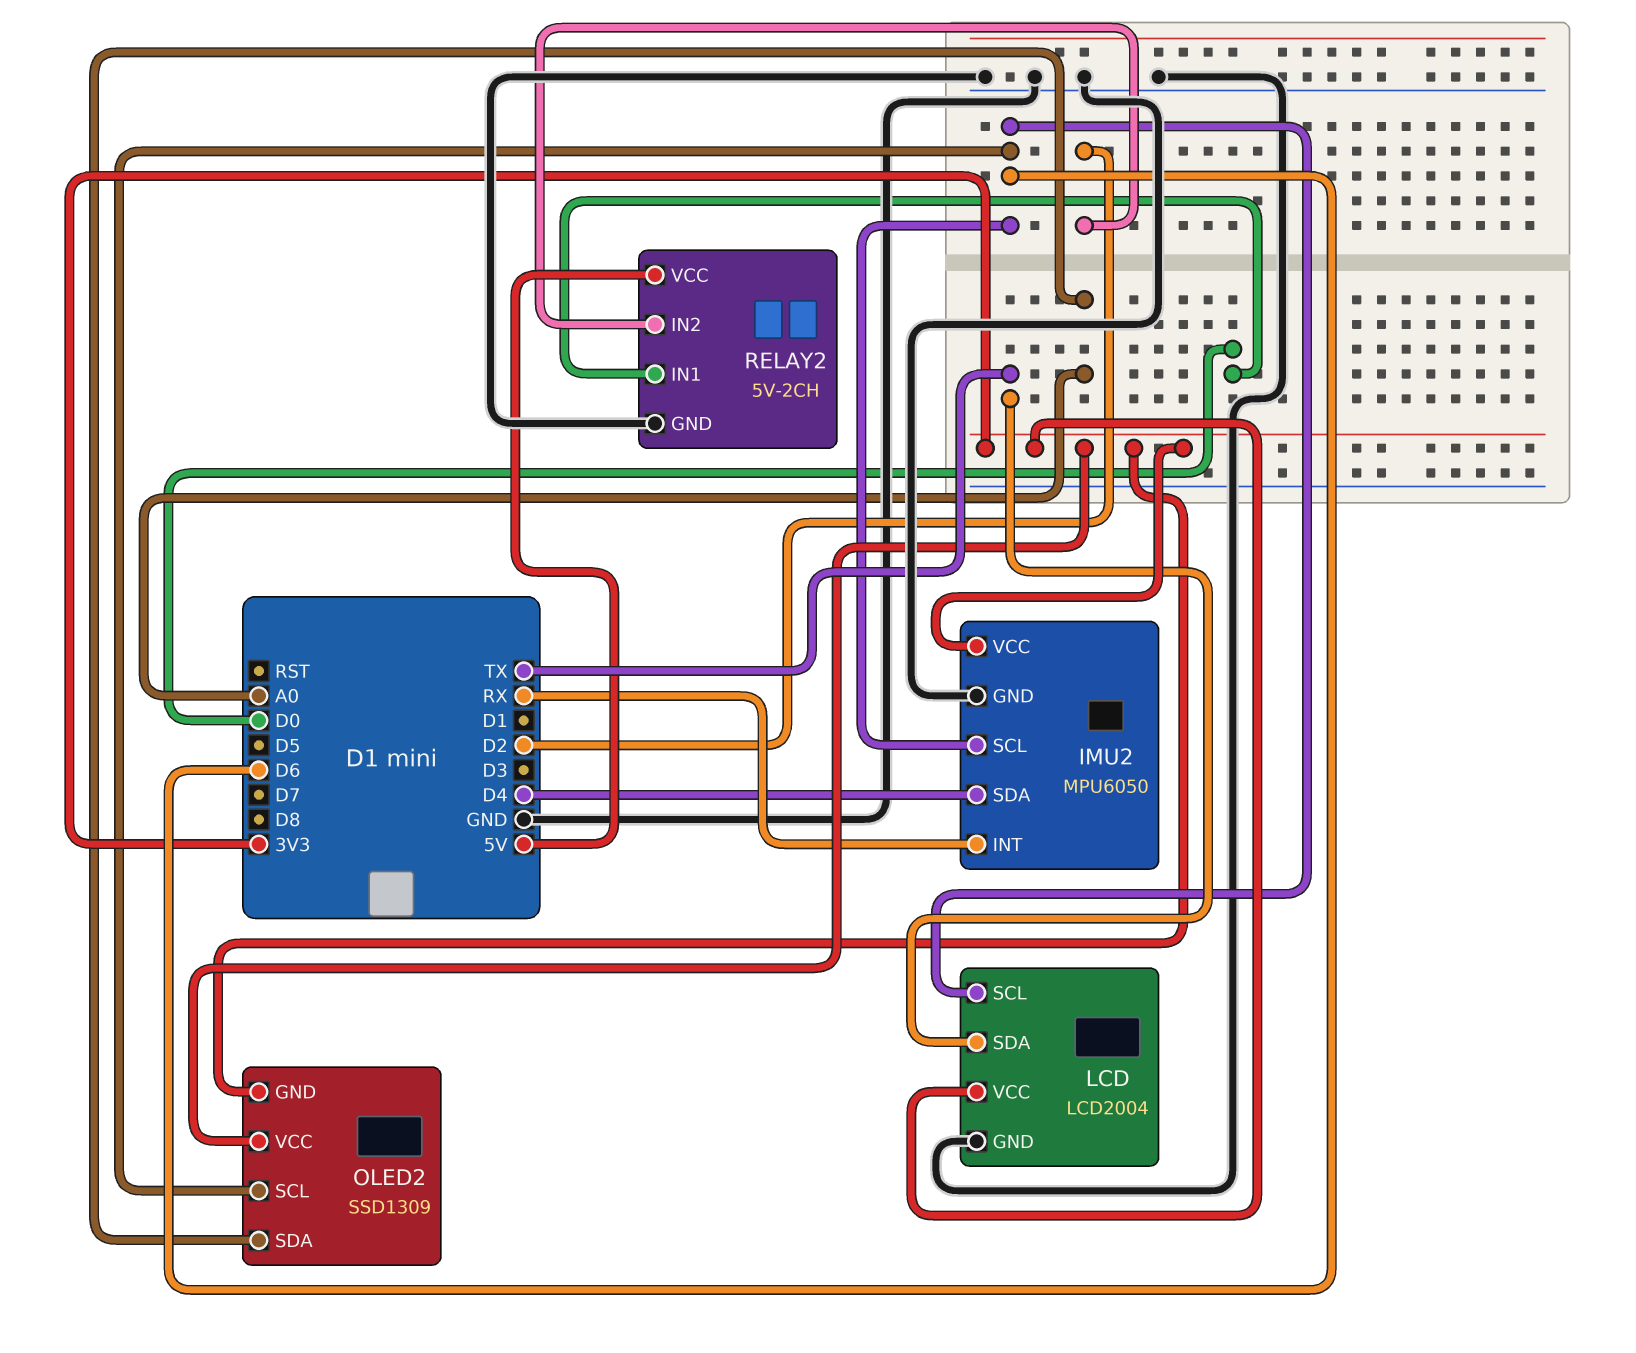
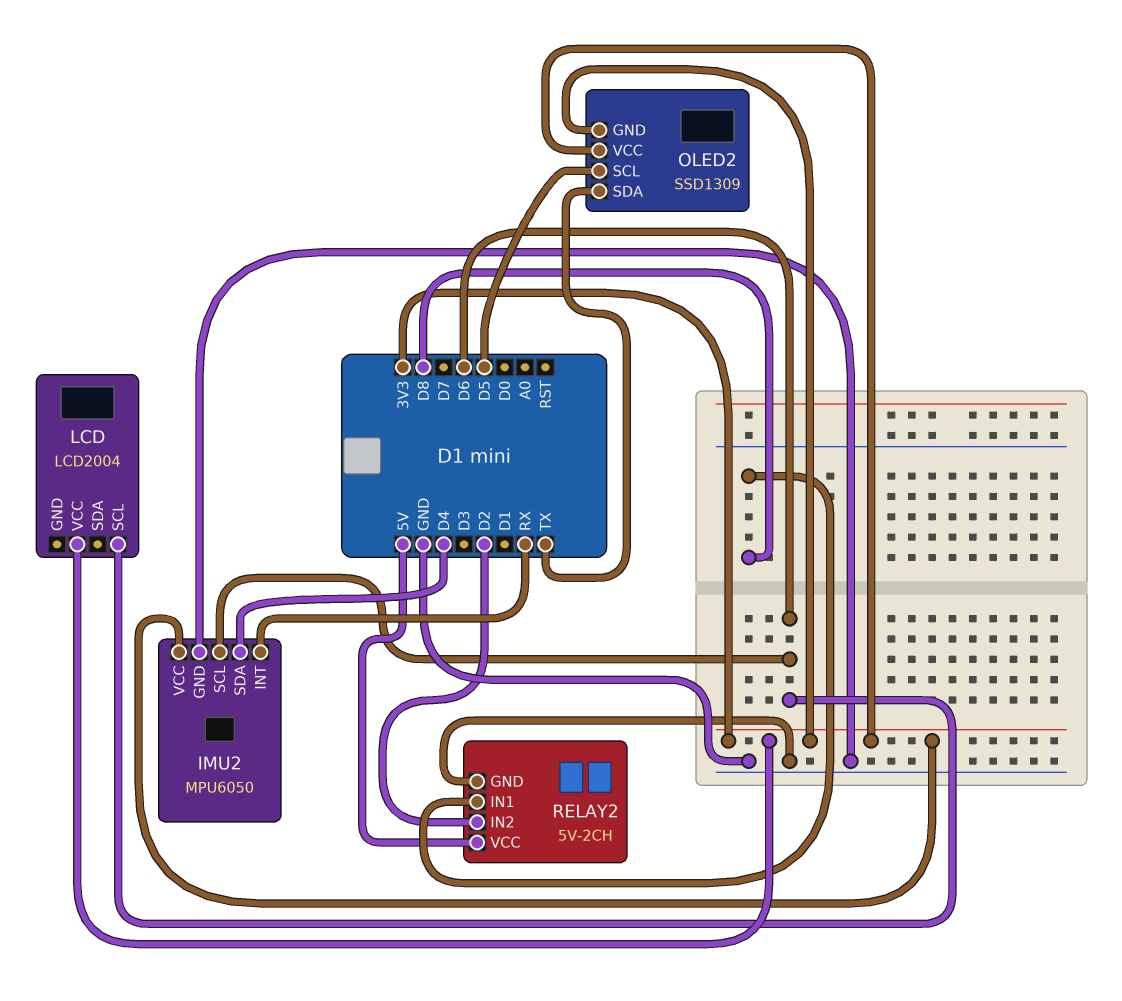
LCD pin GND: GND -> none
LCD pin SDA: TX -> none
OLED2 pin SCL: D6 -> D5
OLED2 pin SDA: A0 -> TX
RELAY2 pin IN1: D0 -> D8

